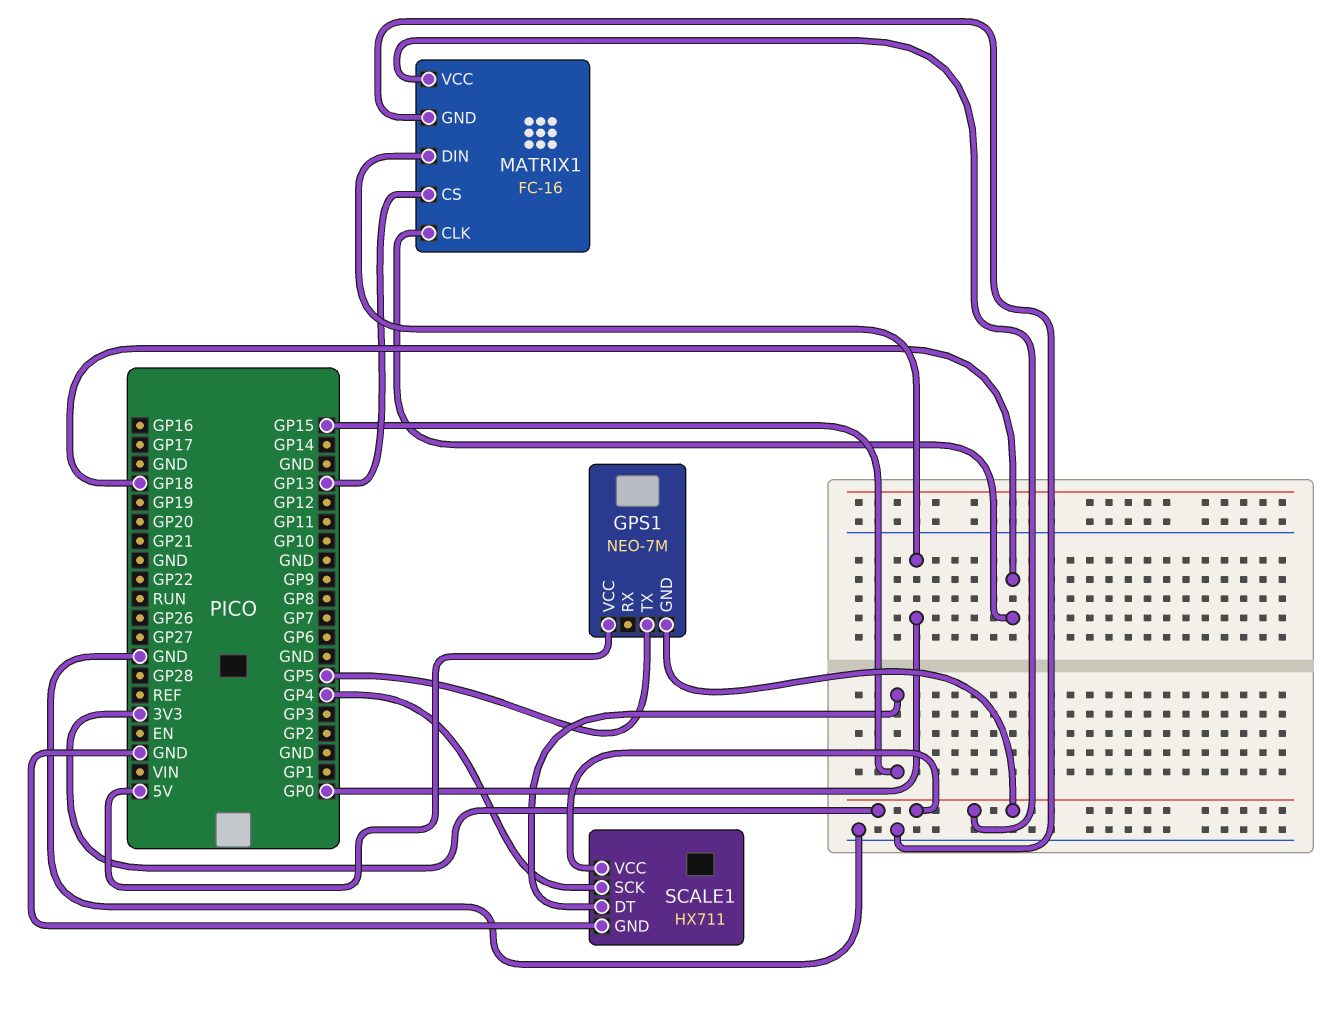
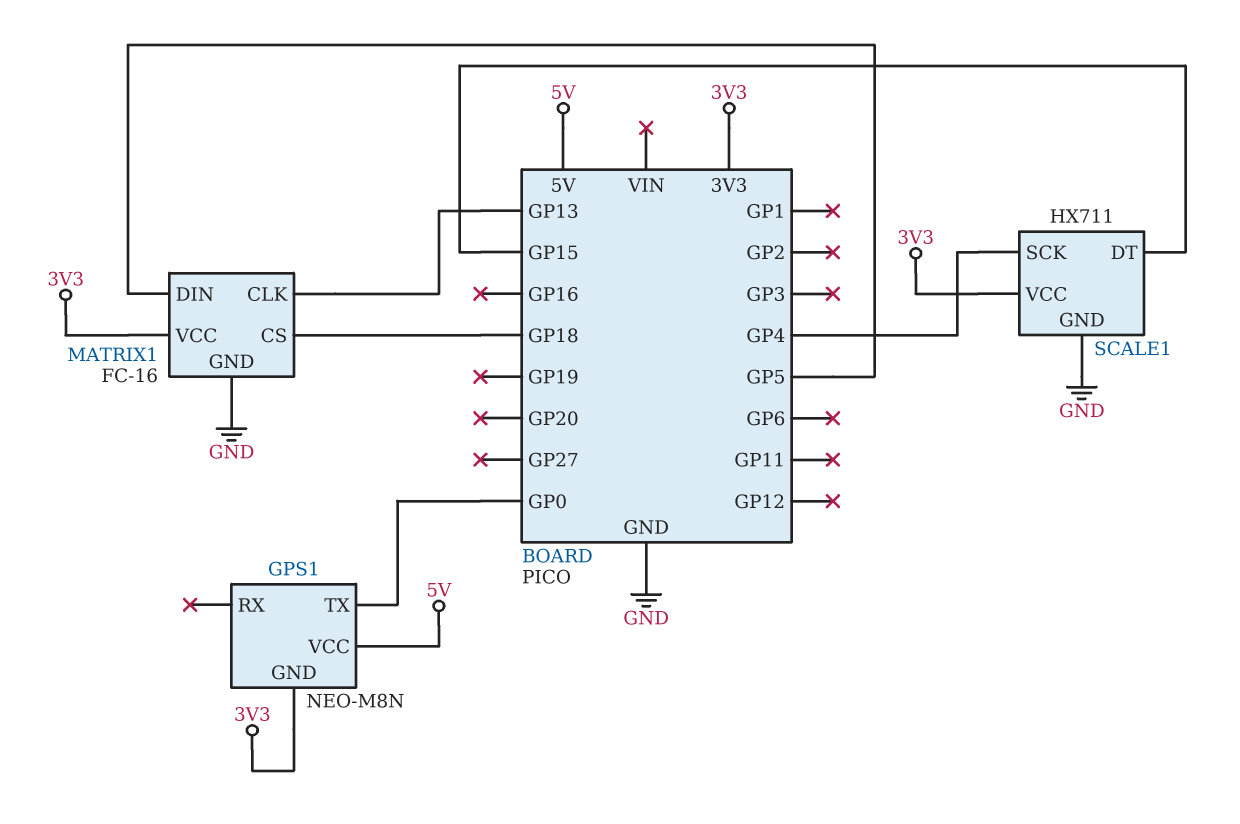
GPS1: NEO-7M -> NEO-M8N
GPS1 pin TX: GP5 -> GP0
MATRIX1 pin CLK: GP18 -> GP13
MATRIX1 pin CS: GP13 -> GP18
MATRIX1 pin DIN: GP0 -> GP5

